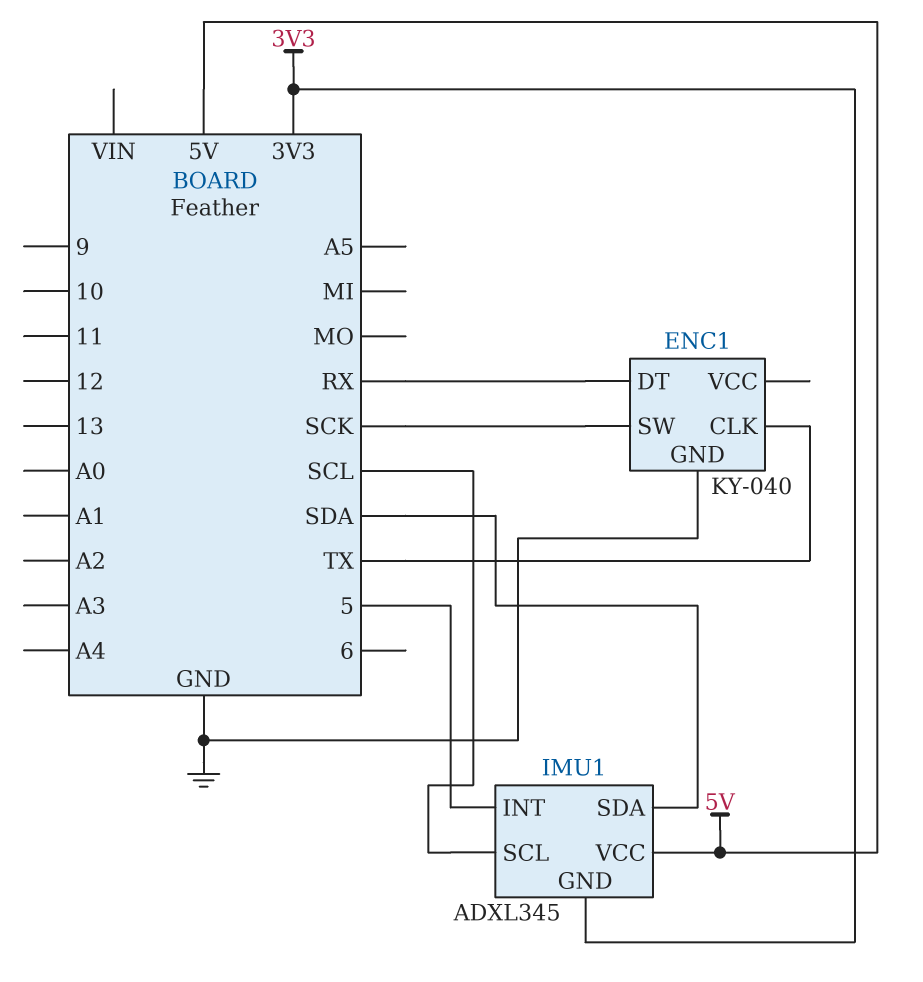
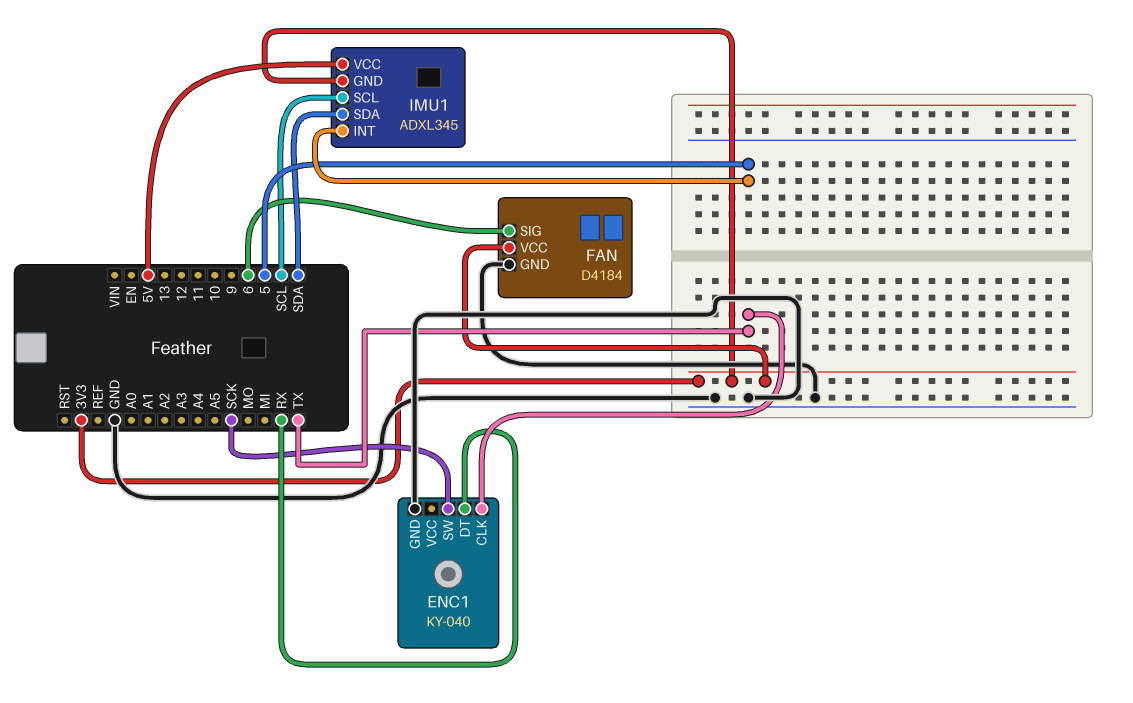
FAN: none -> D4184
FAN pin GND: none -> GND
FAN pin SIG: none -> 6
FAN pin VCC: none -> 3V3

